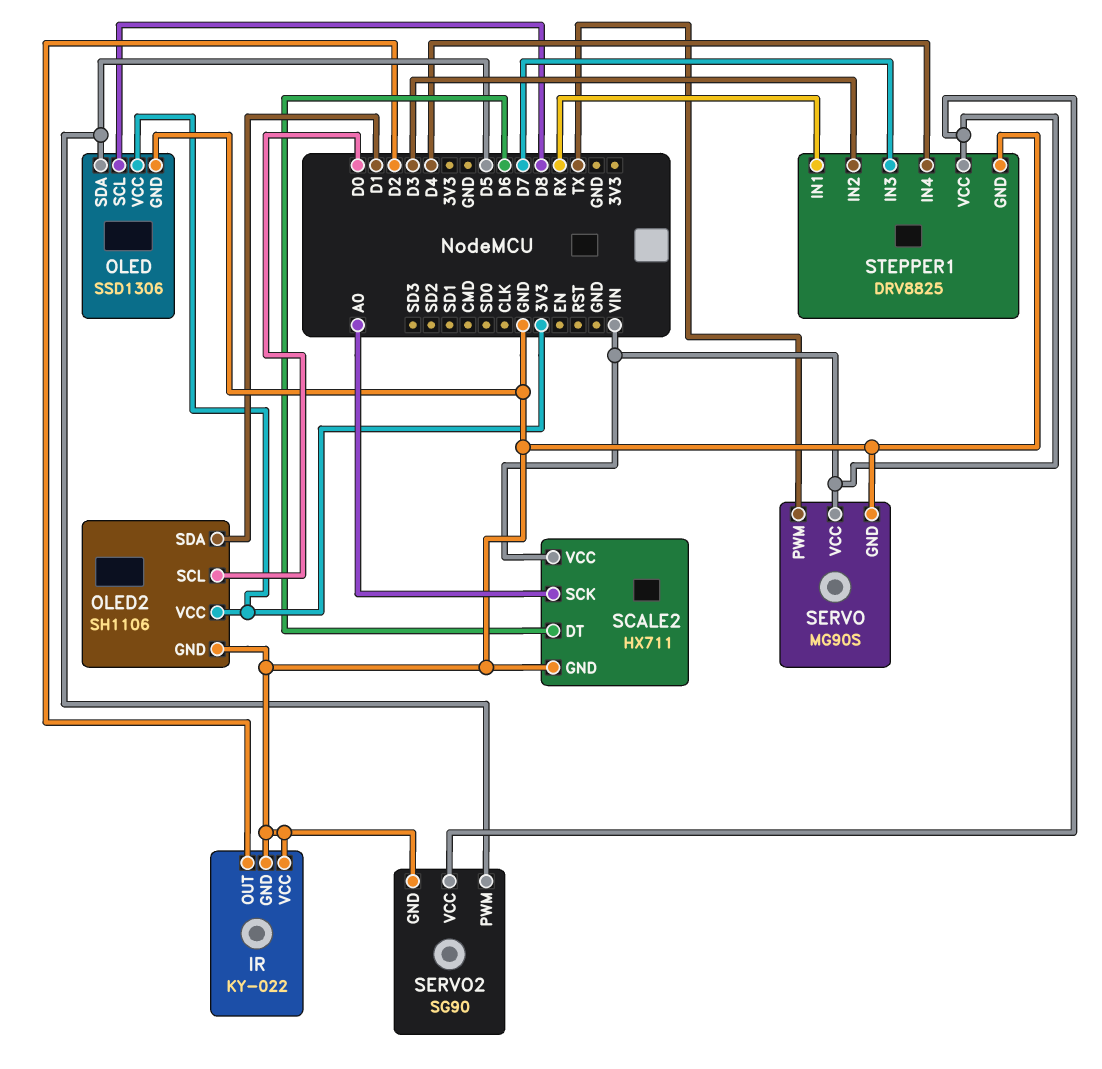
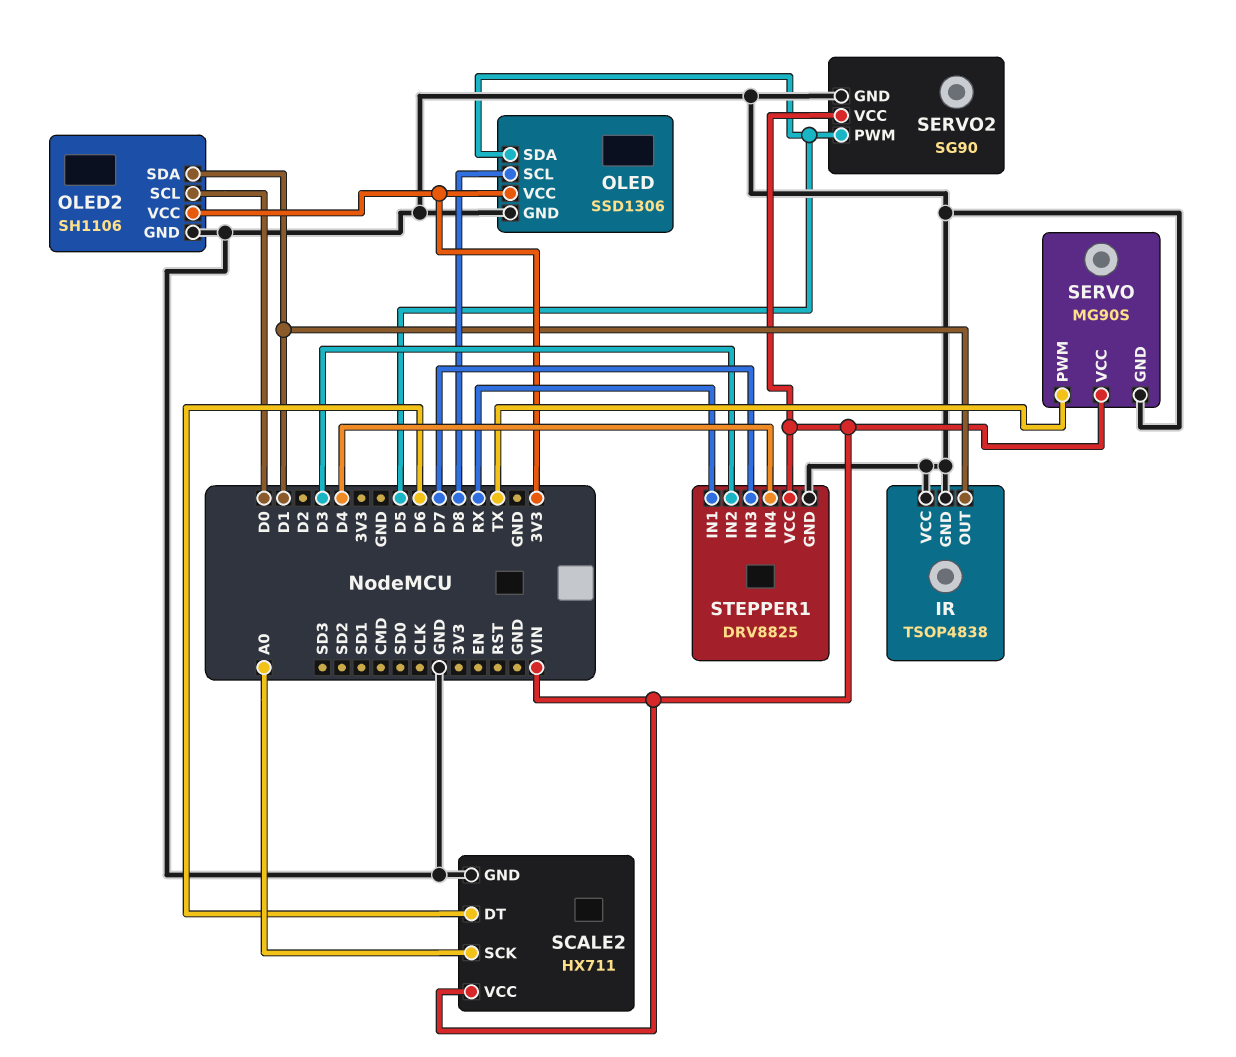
IR: KY-022 -> TSOP4838
IR pin OUT: D2 -> D1

